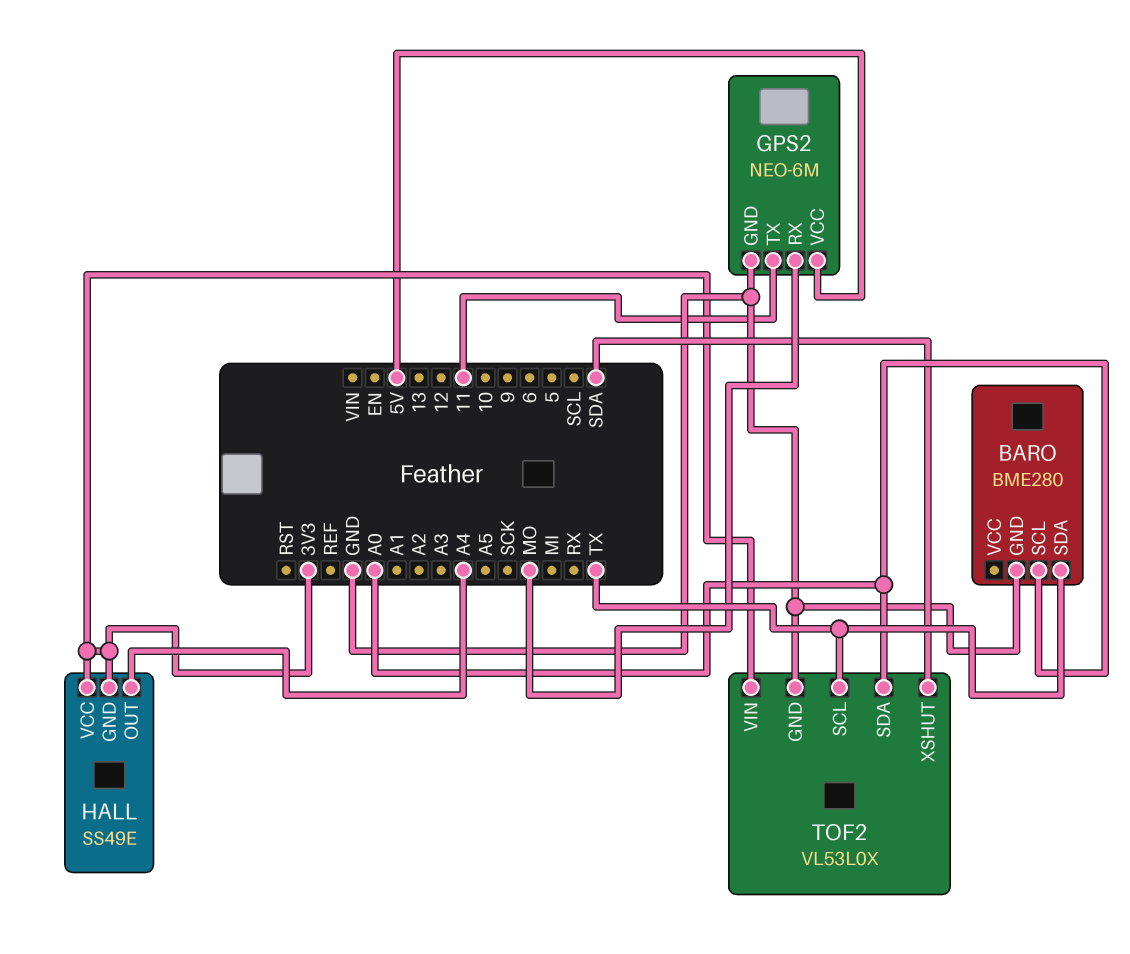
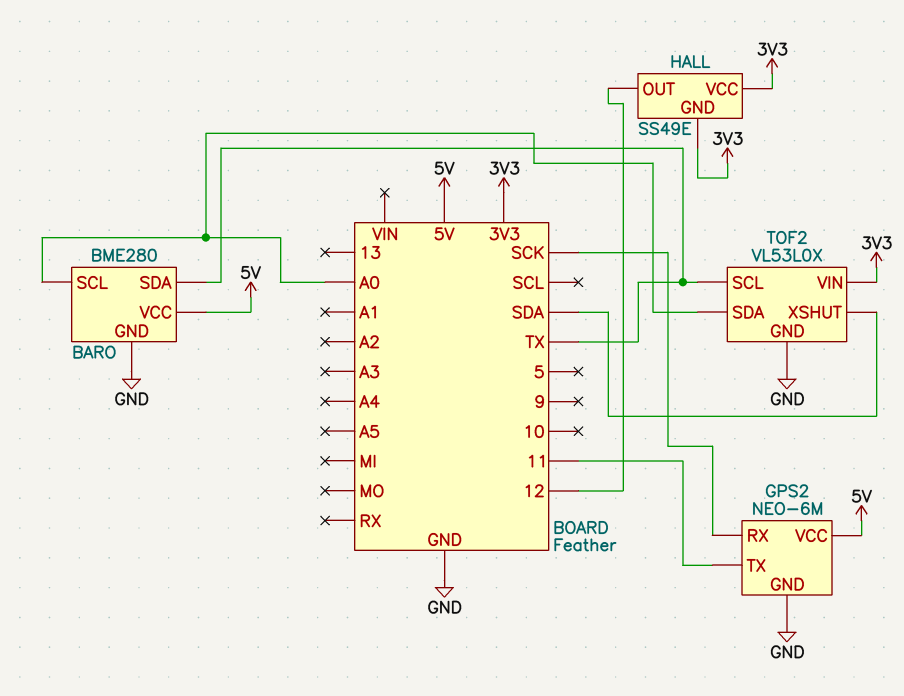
BARO pin VCC: none -> 5V
GPS2 pin RX: MO -> SCK
HALL pin OUT: A4 -> 12

